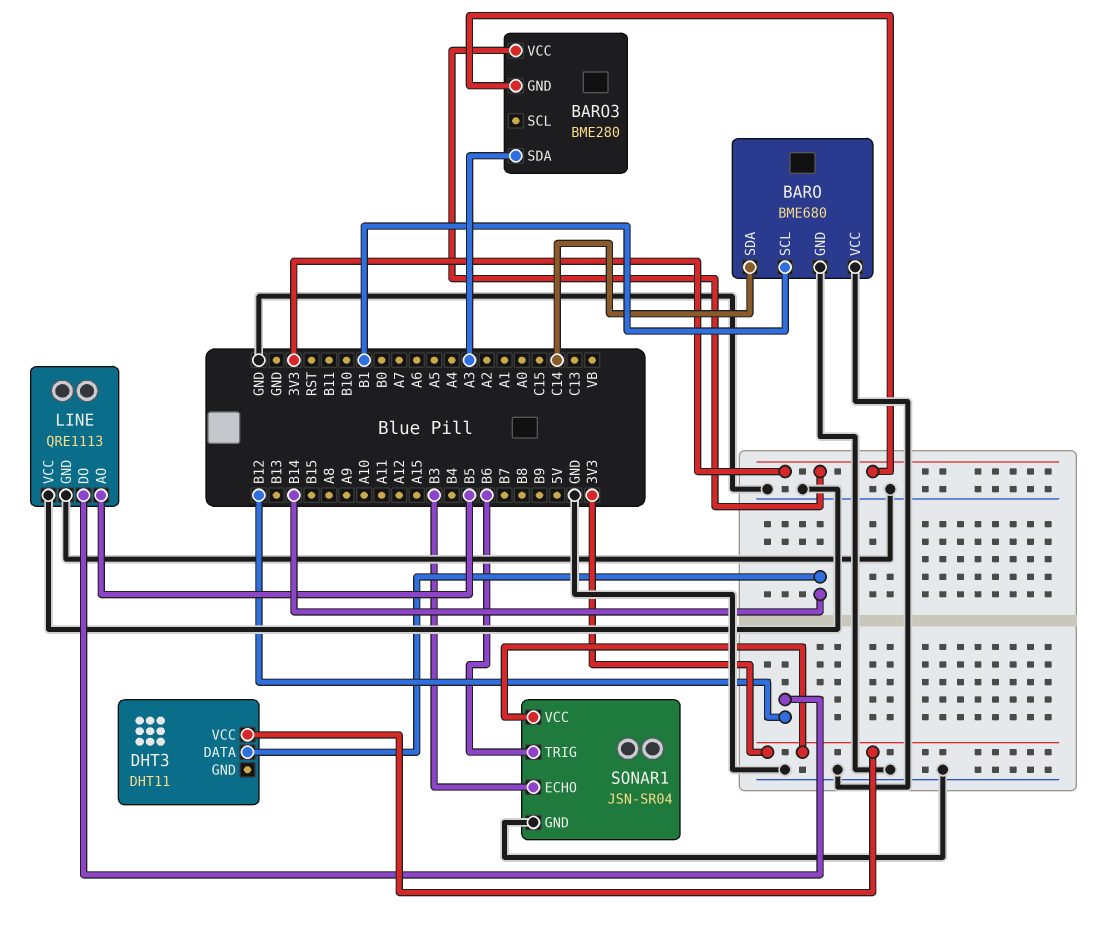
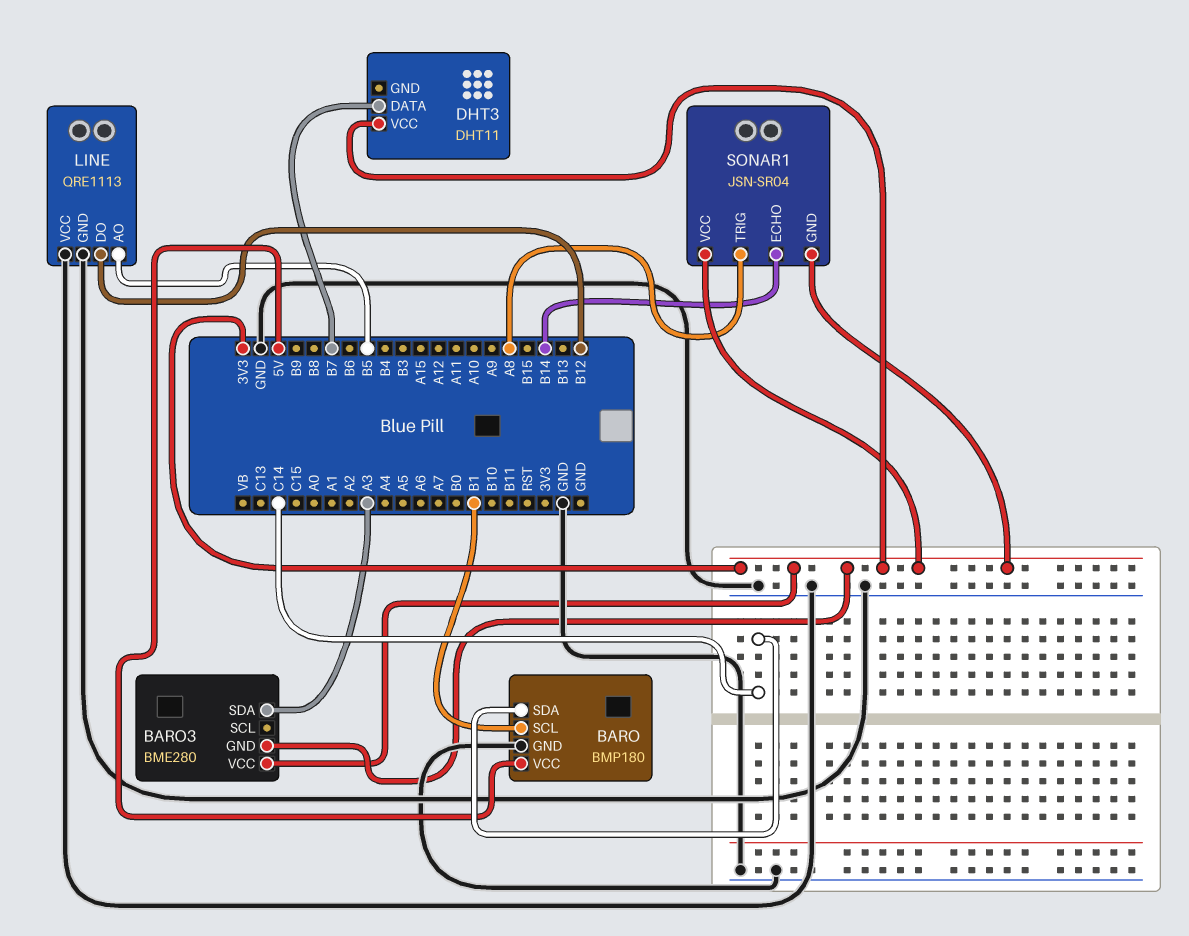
BARO: BME680 -> BMP180
BARO pin VCC: GND -> 5V
DHT3 pin DATA: B14 -> B7
SONAR1 pin ECHO: B3 -> B14
SONAR1 pin GND: GND -> 3V3
SONAR1 pin TRIG: B6 -> A8

